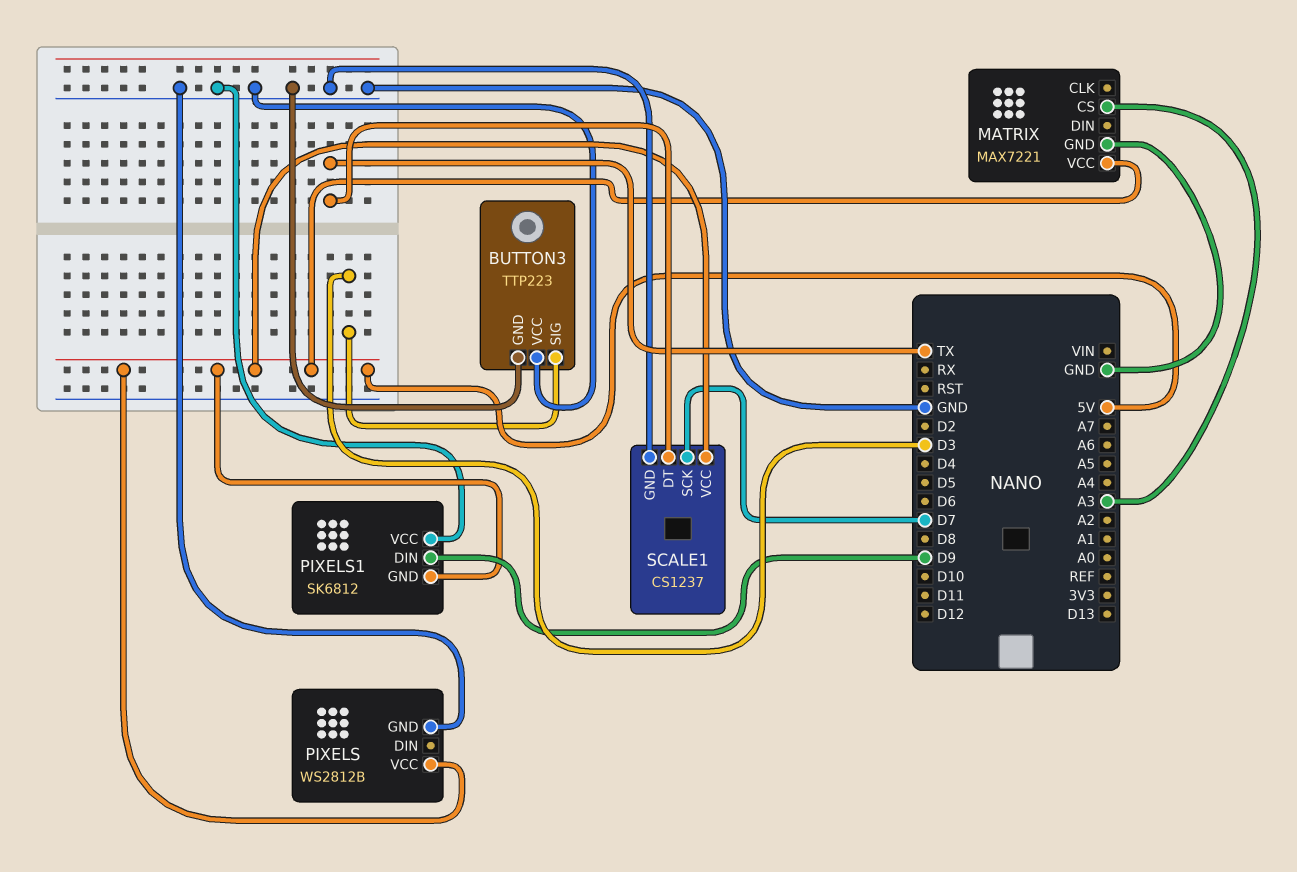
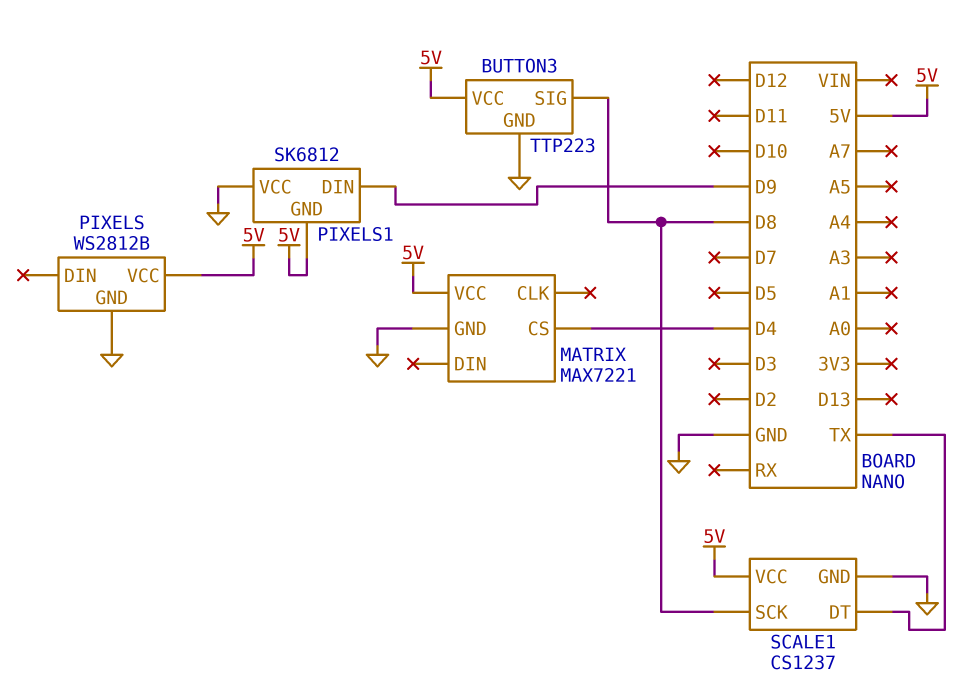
BUTTON3 pin SIG: D3 -> D8
BUTTON3 pin VCC: GND -> 5V
MATRIX pin CS: A3 -> D4
SCALE1 pin SCK: D7 -> D8

